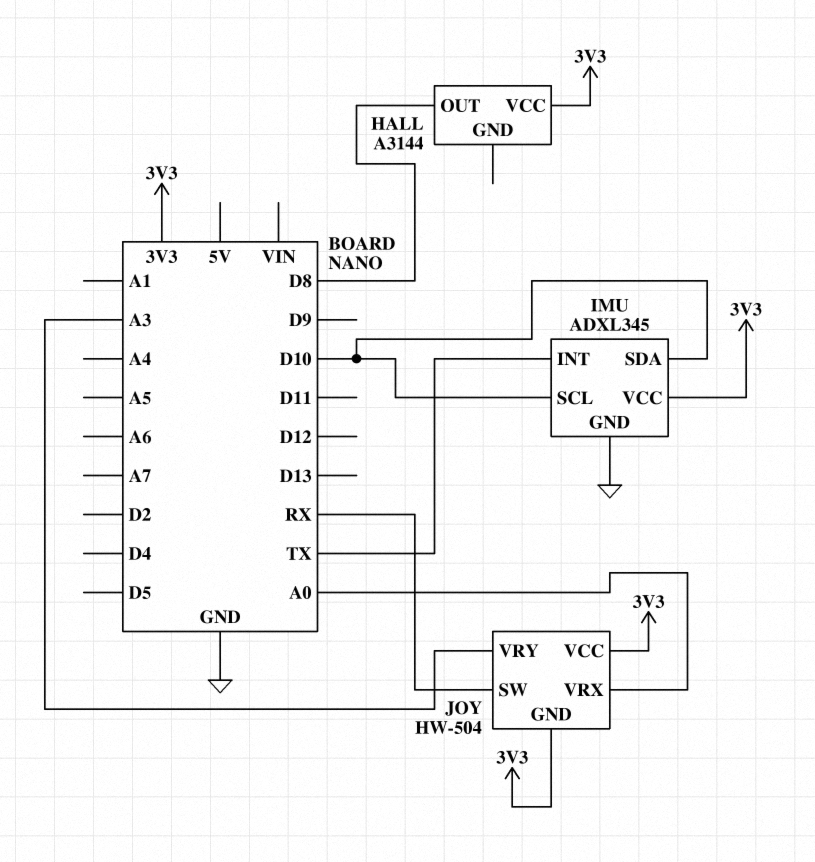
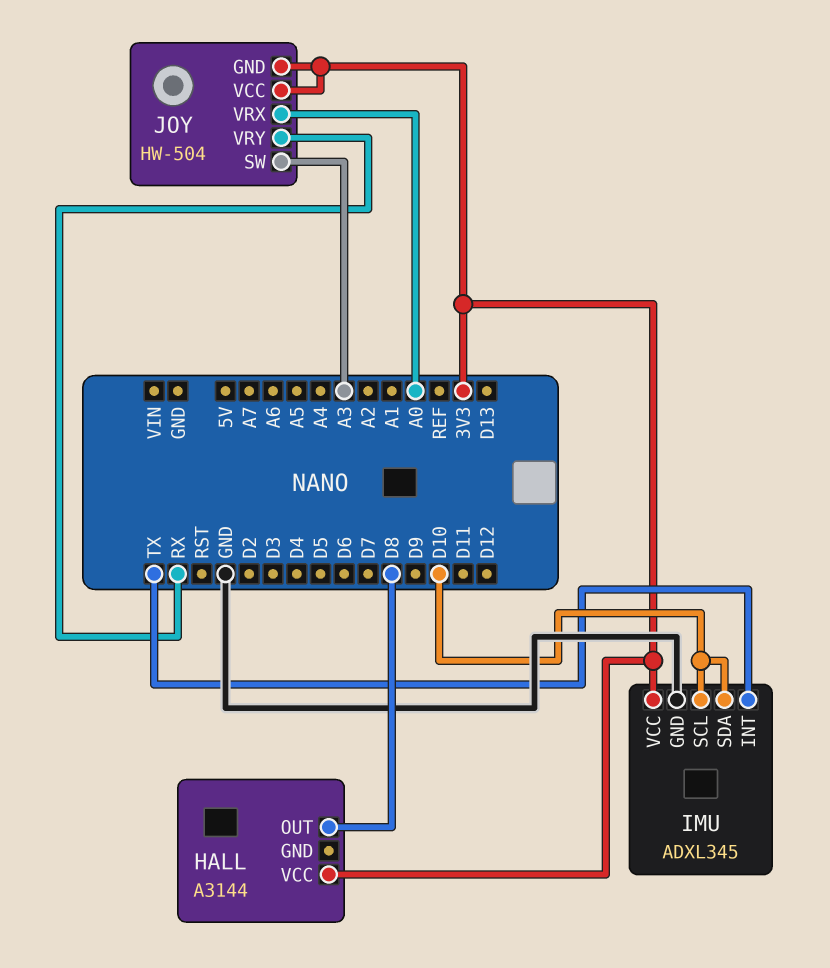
JOY pin SW: RX -> A3
JOY pin VRY: A3 -> RX

